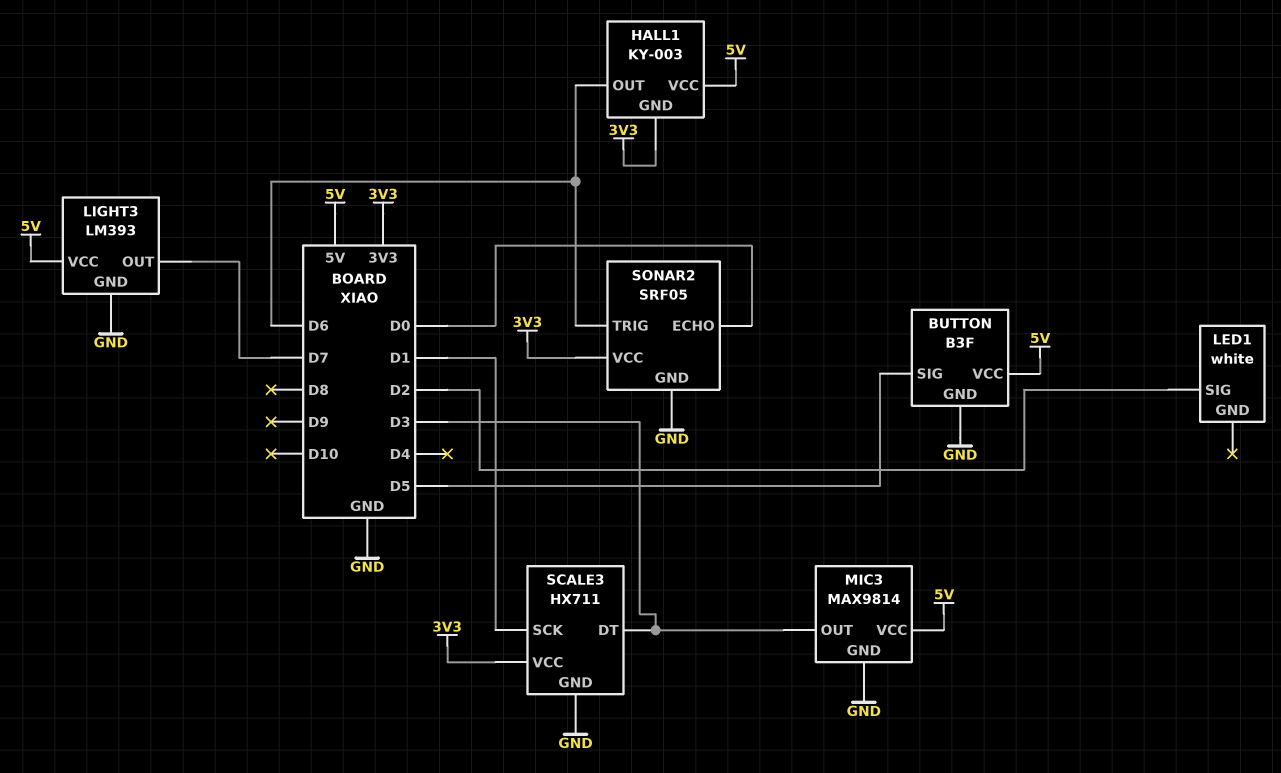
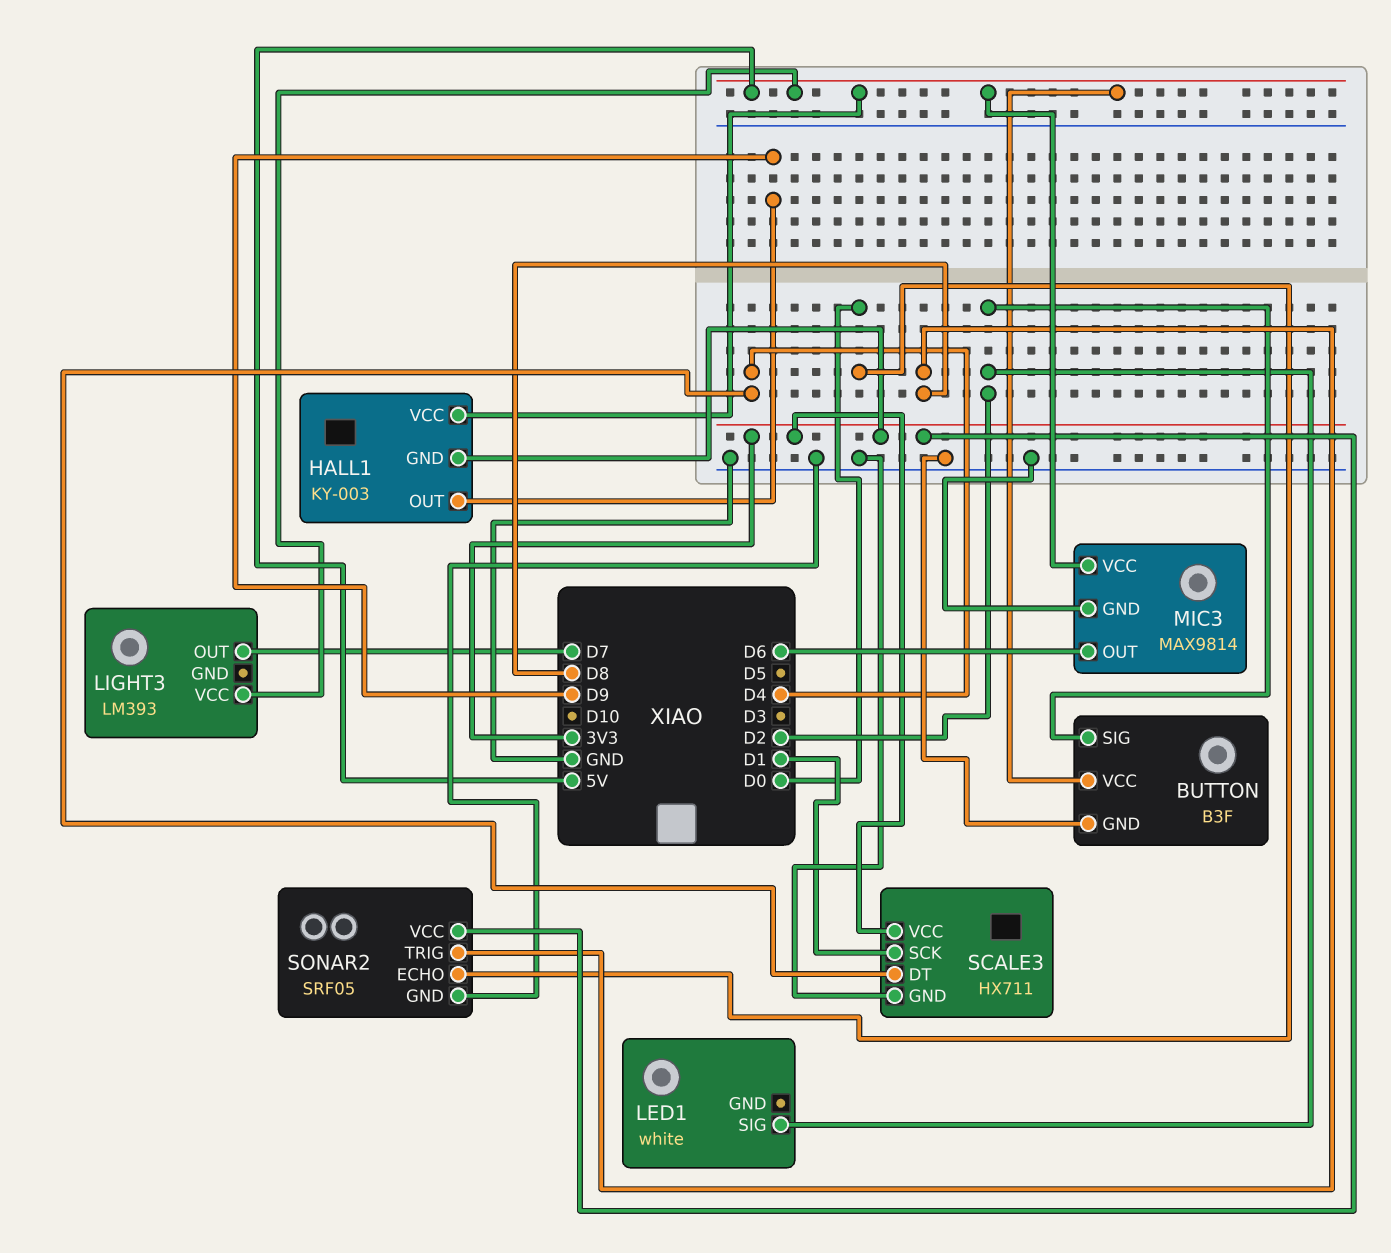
BUTTON pin SIG: D5 -> D2
HALL1 pin OUT: D6 -> D9
LIGHT3 pin GND: GND -> none
MIC3 pin OUT: D3 -> D6
SCALE3 pin DT: D3 -> D4
SONAR2 pin TRIG: D6 -> D8

